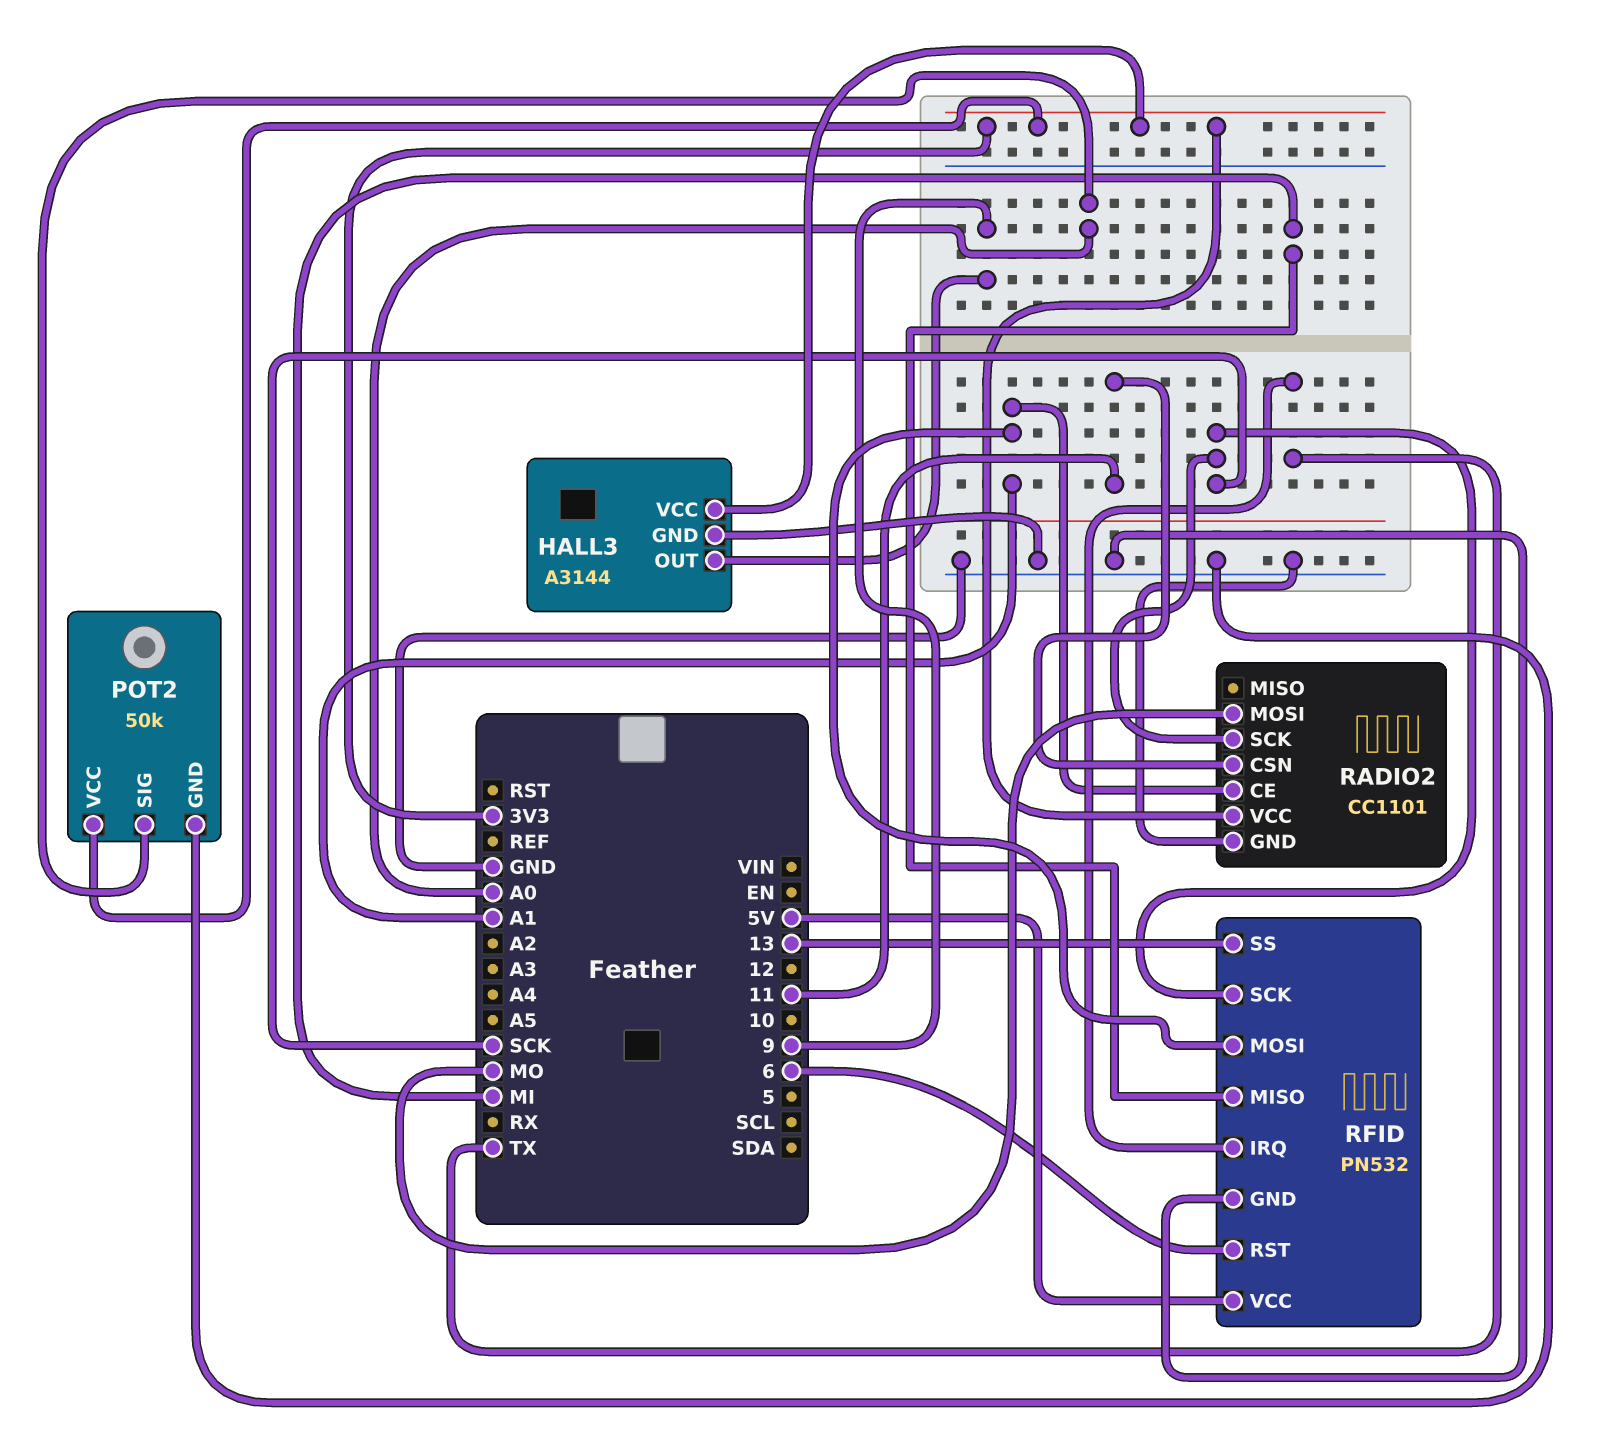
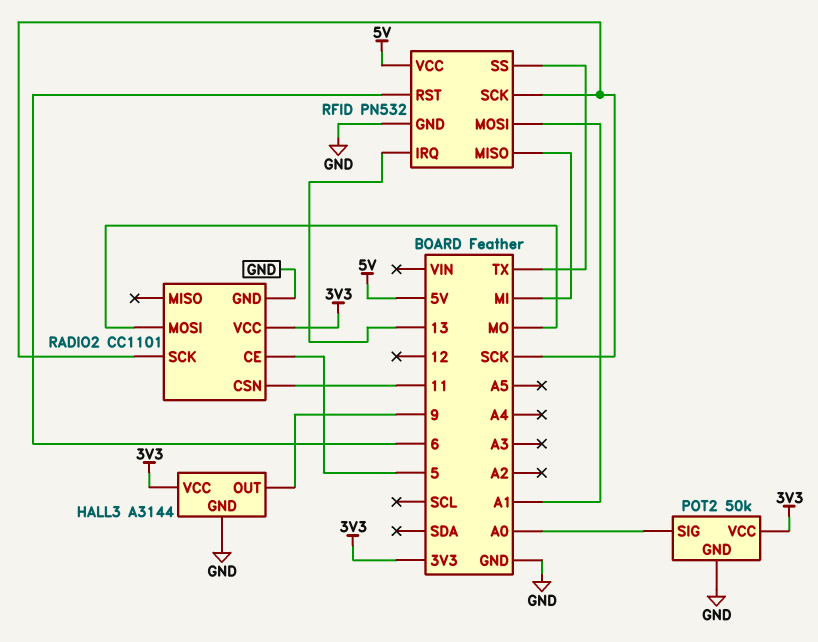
RADIO2 pin CE: A1 -> 5
RFID pin IRQ: TX -> 13
RFID pin SS: 13 -> TX

